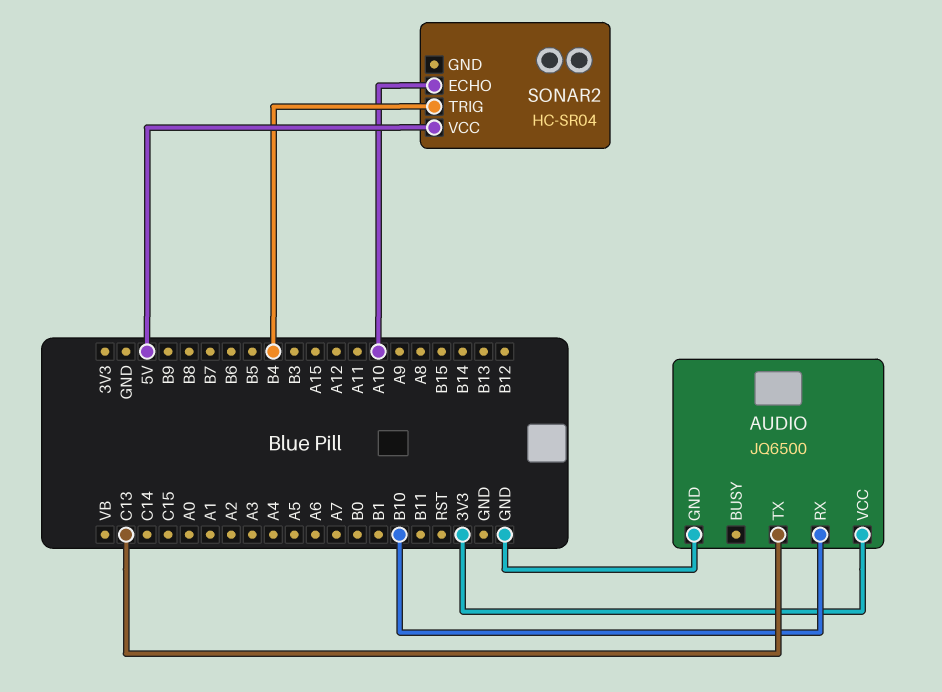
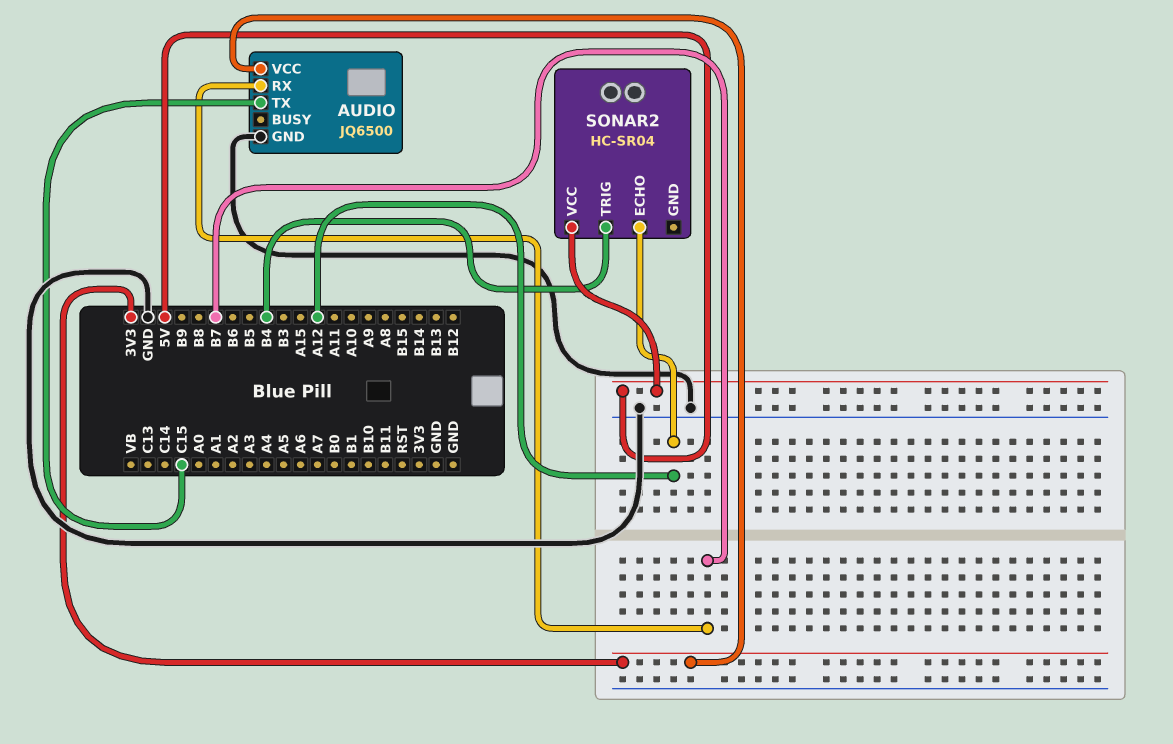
AUDIO pin RX: B10 -> B7
AUDIO pin TX: C13 -> C15
SONAR2 pin ECHO: A10 -> A12

